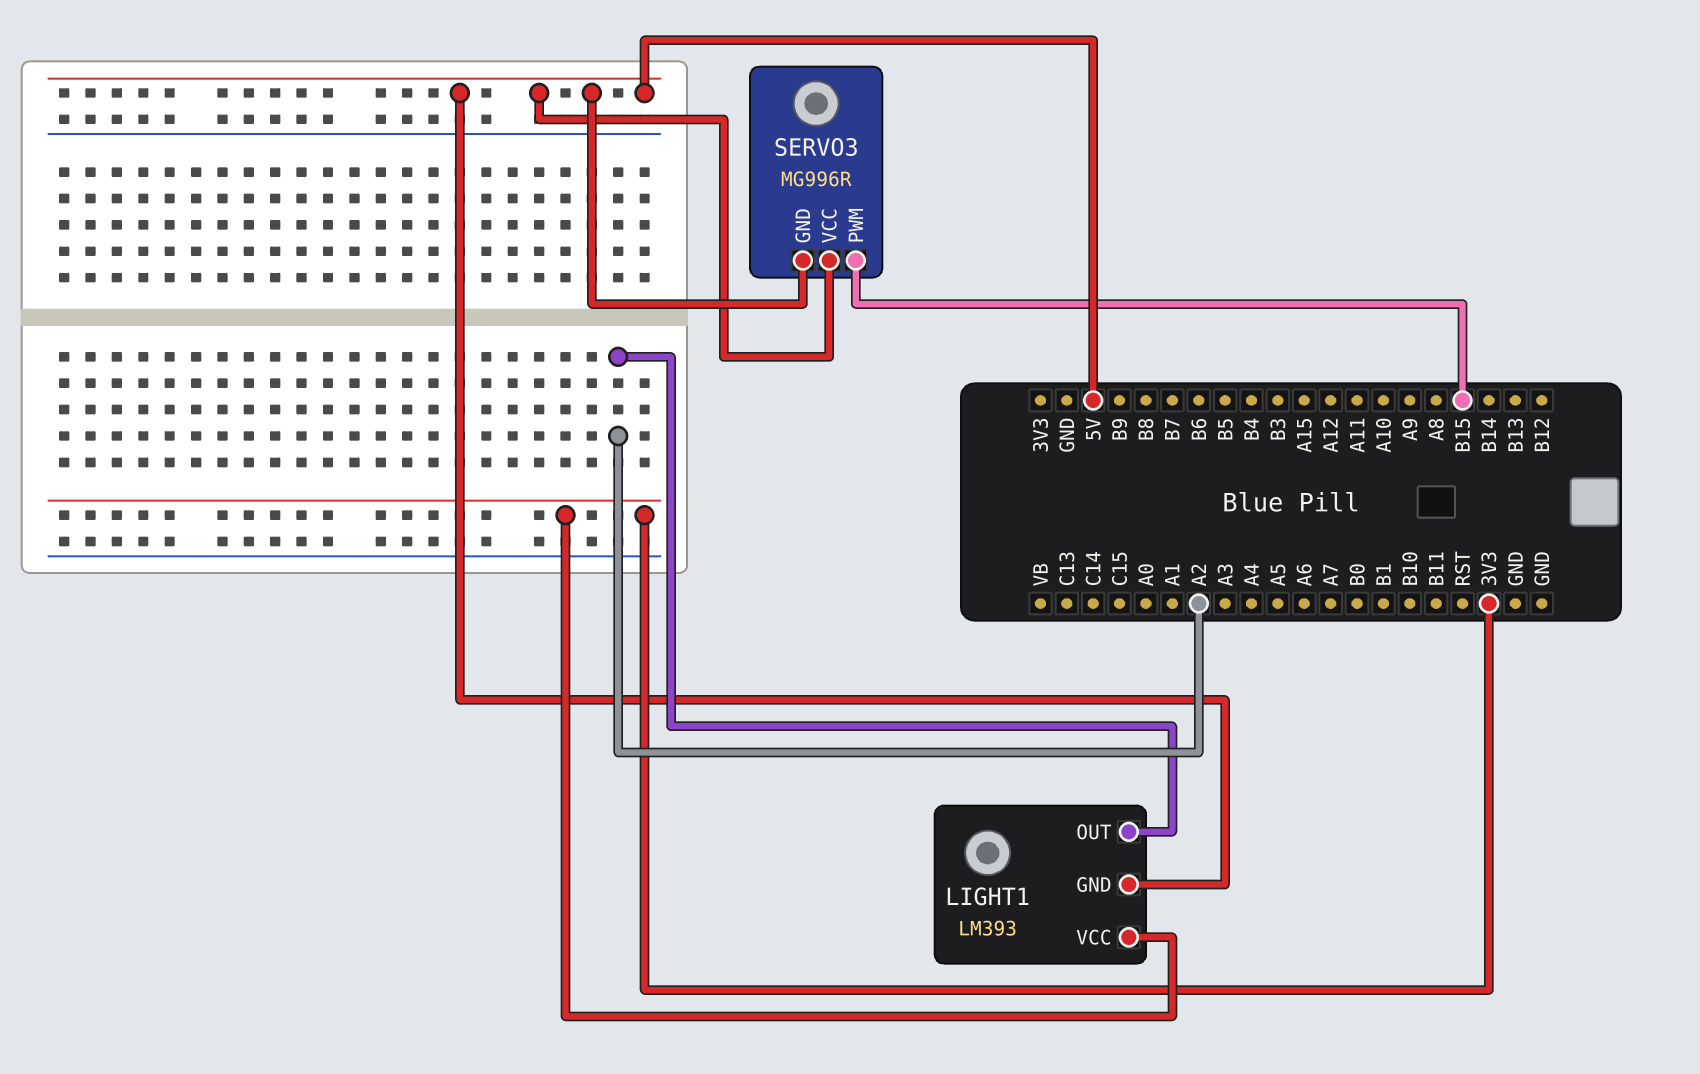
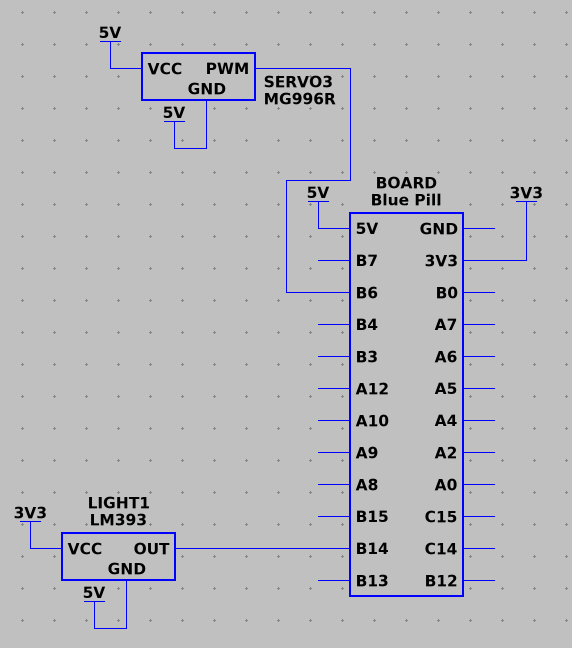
LIGHT1 pin OUT: A2 -> B14
SERVO3 pin PWM: B15 -> B6

